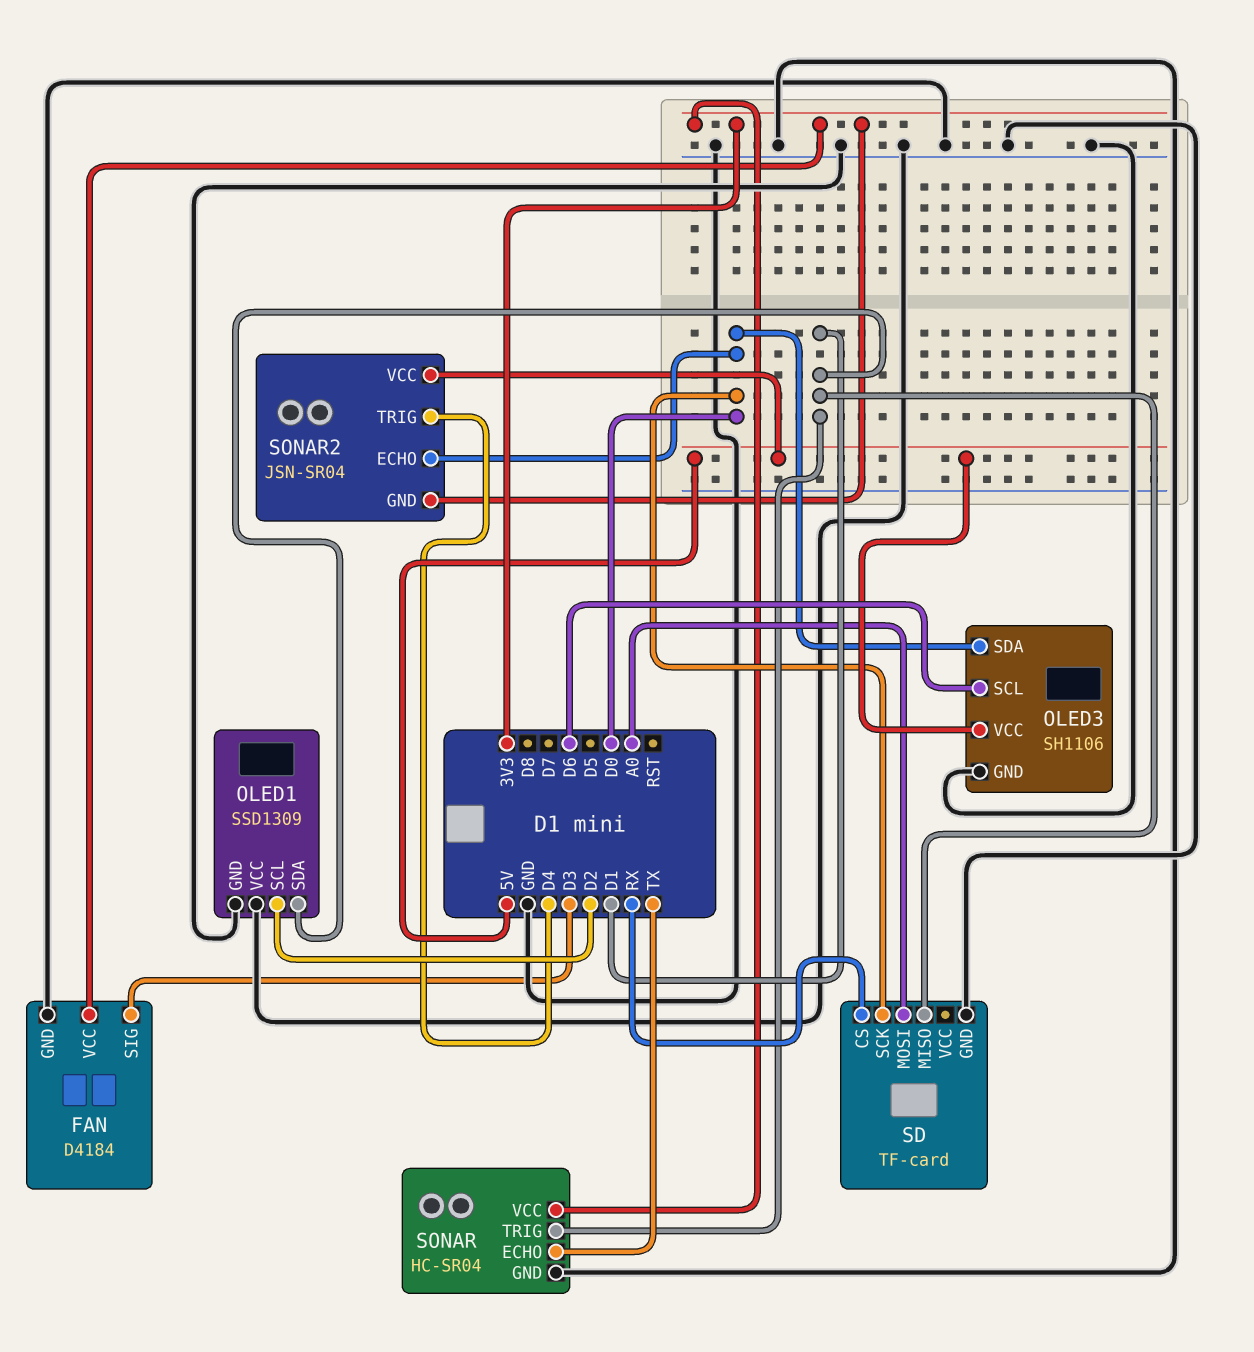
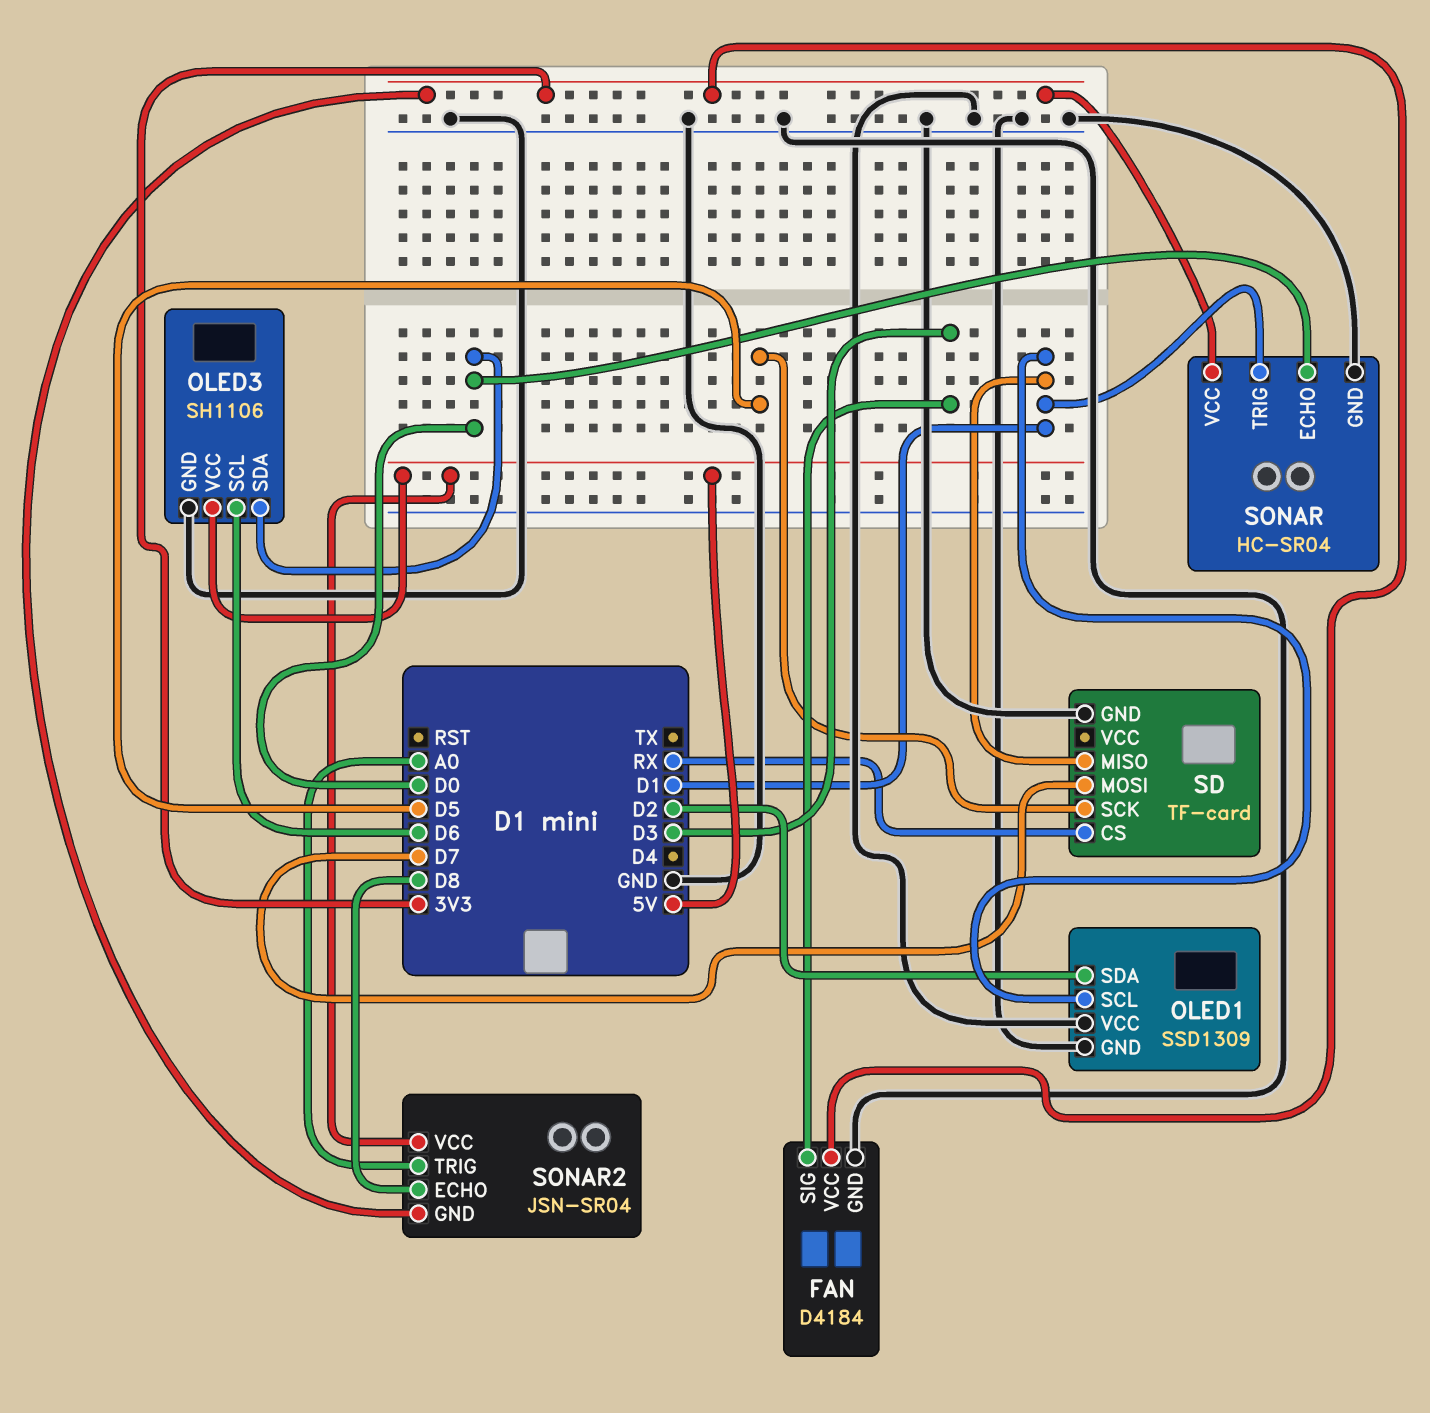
OLED1 pin SCL: D2 -> D1
OLED1 pin SDA: D1 -> D2
SD pin MOSI: A0 -> D7
SD pin SCK: D0 -> D5
SONAR pin ECHO: TX -> D0
SONAR2 pin ECHO: D0 -> D8
SONAR2 pin TRIG: D4 -> A0

